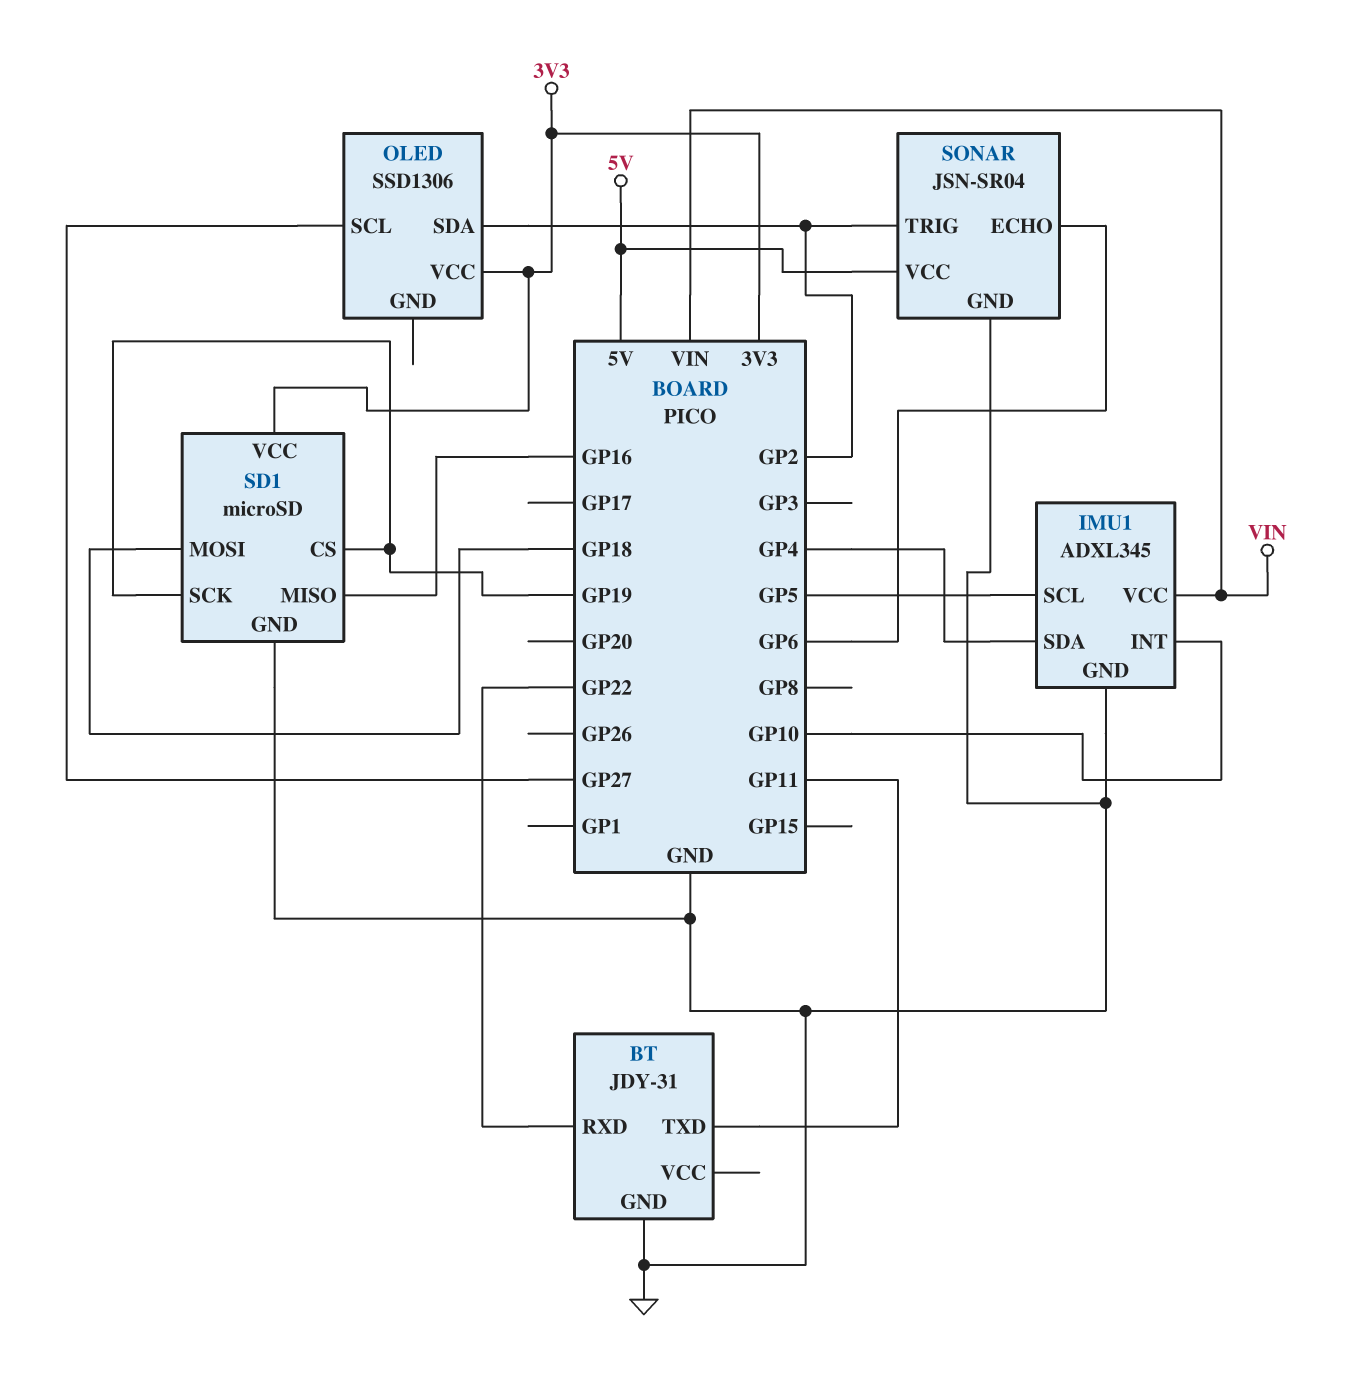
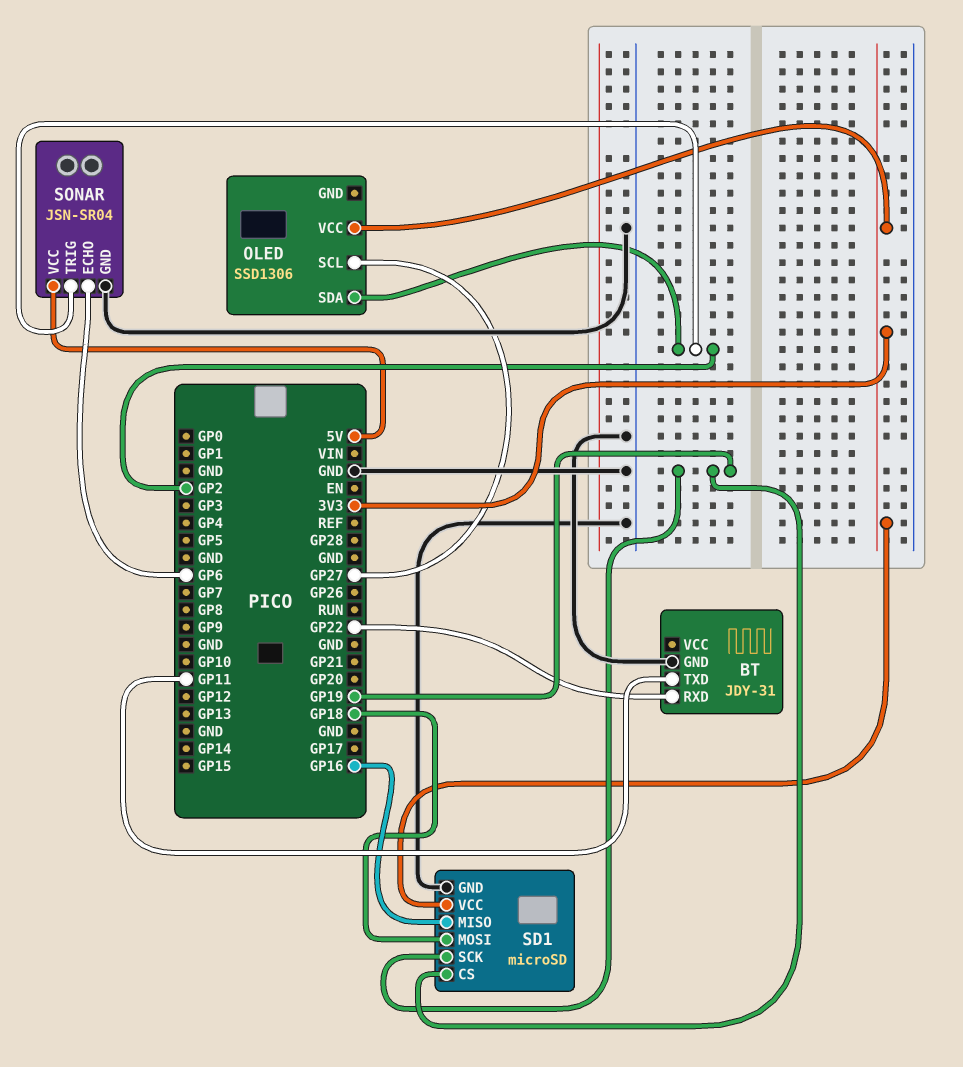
IMU1: ADXL345 -> none
IMU1 pin GND: GND -> none
IMU1 pin INT: GP10 -> none
IMU1 pin SCL: GP5 -> none
IMU1 pin SDA: GP4 -> none
IMU1 pin VCC: VIN -> none

